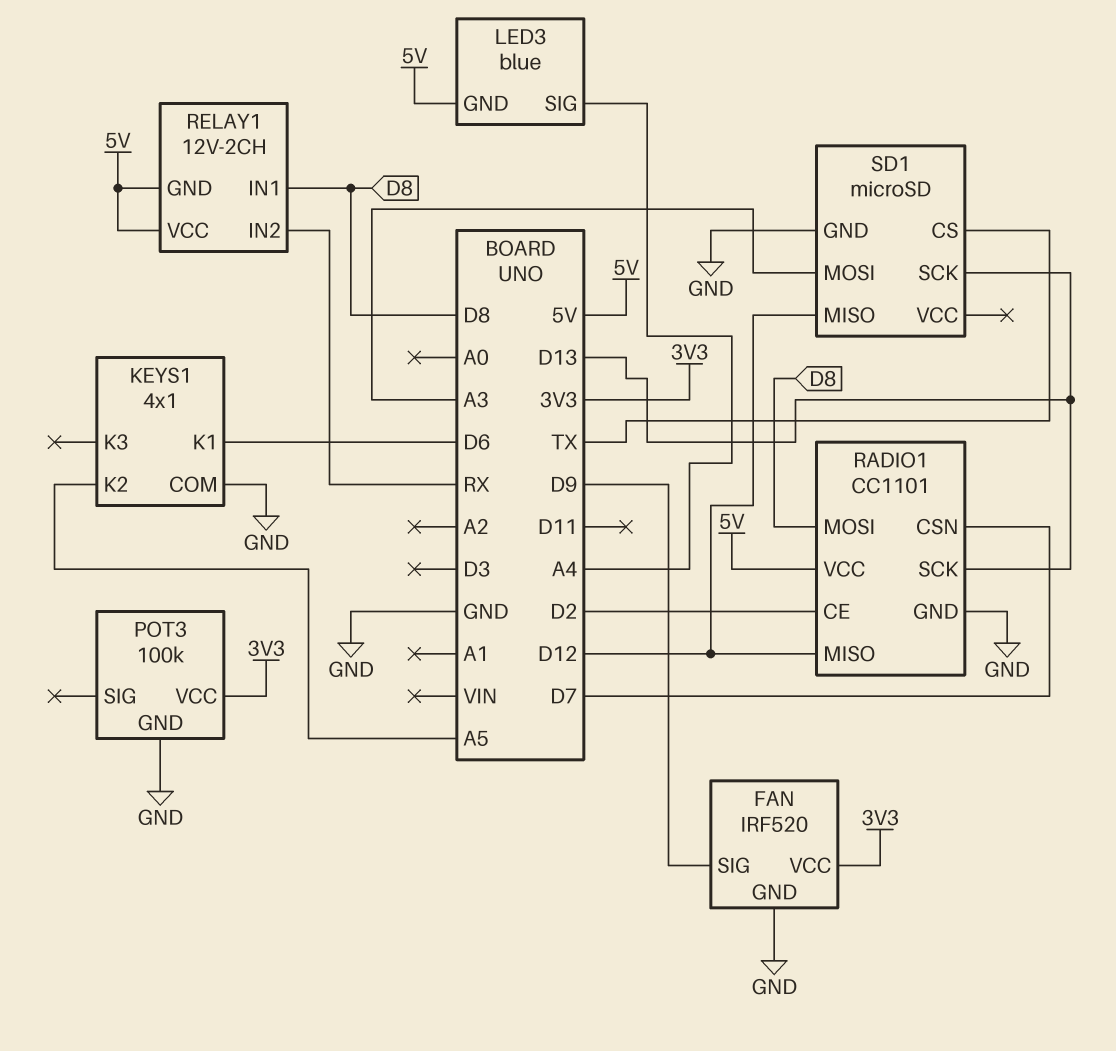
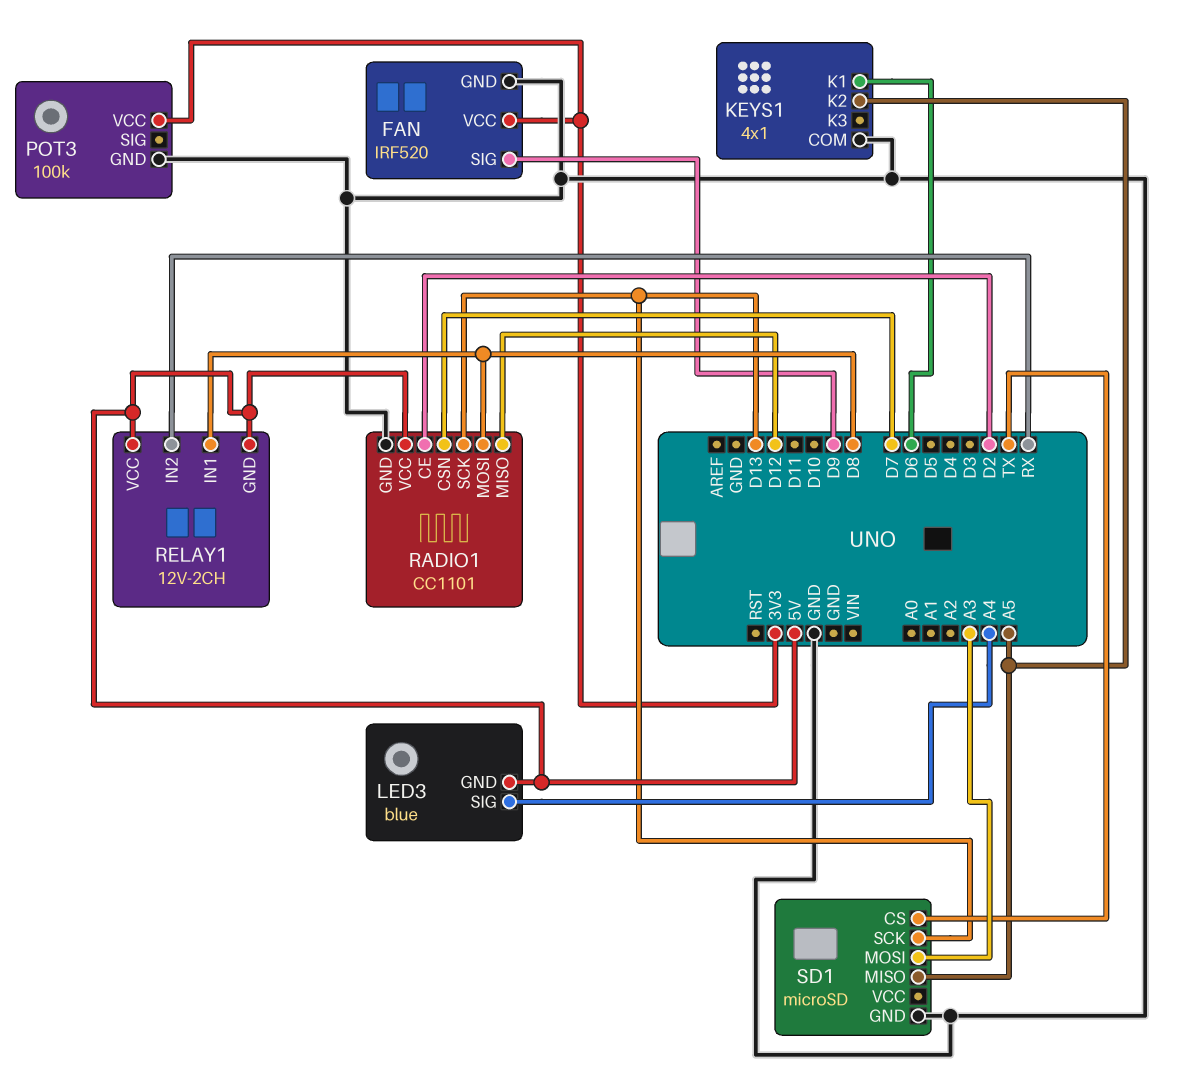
SD1 pin MISO: D12 -> A5

